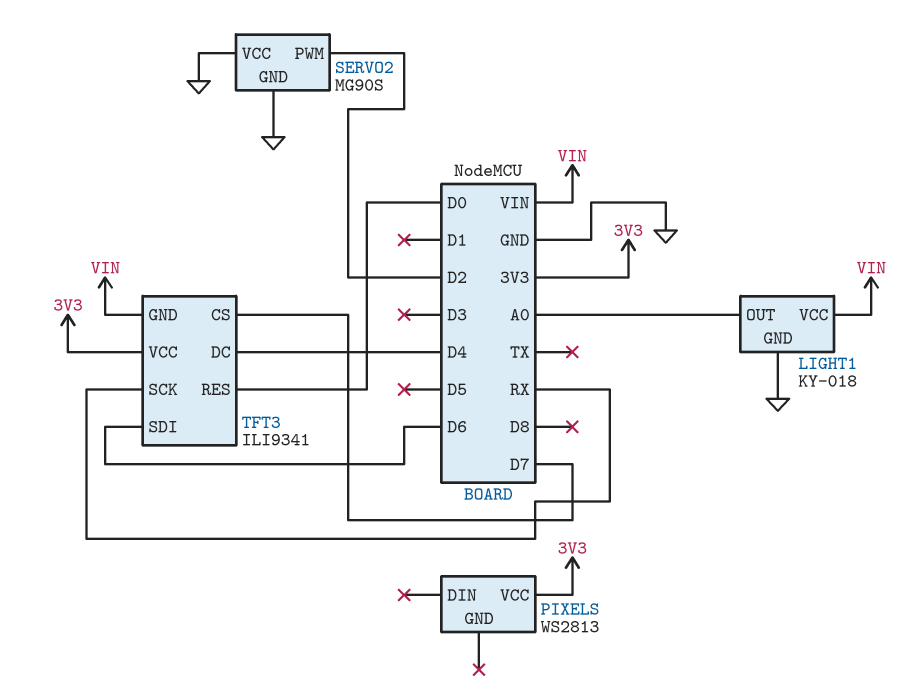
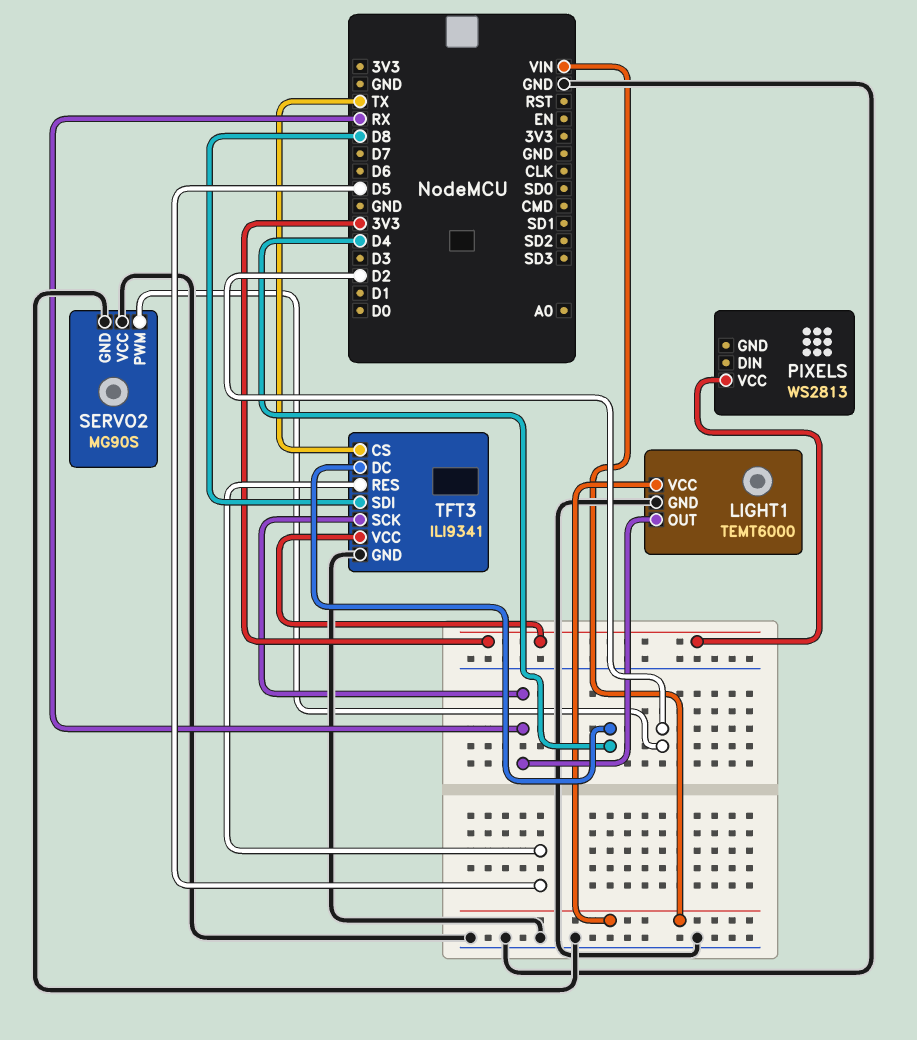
LIGHT1: KY-018 -> TEMT6000
LIGHT1 pin OUT: A0 -> RX
TFT3 pin CS: D7 -> TX
TFT3 pin GND: VIN -> GND
TFT3 pin RES: D0 -> D5
TFT3 pin SDI: D6 -> D8

